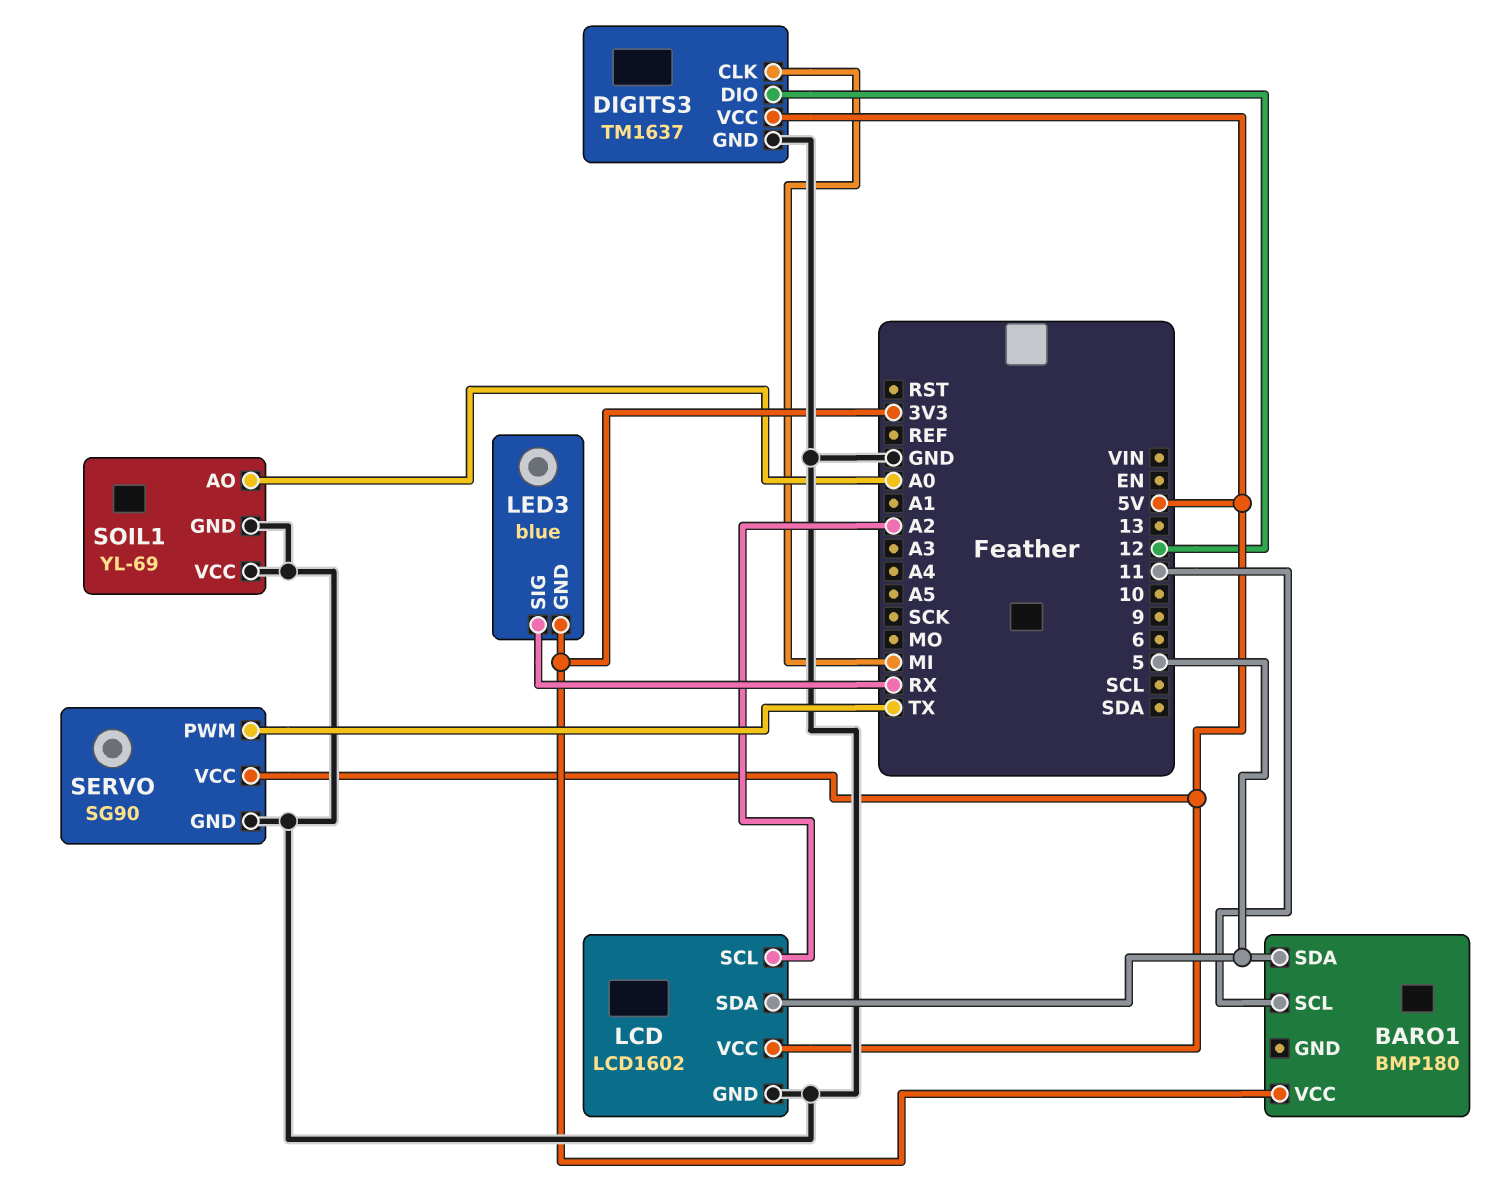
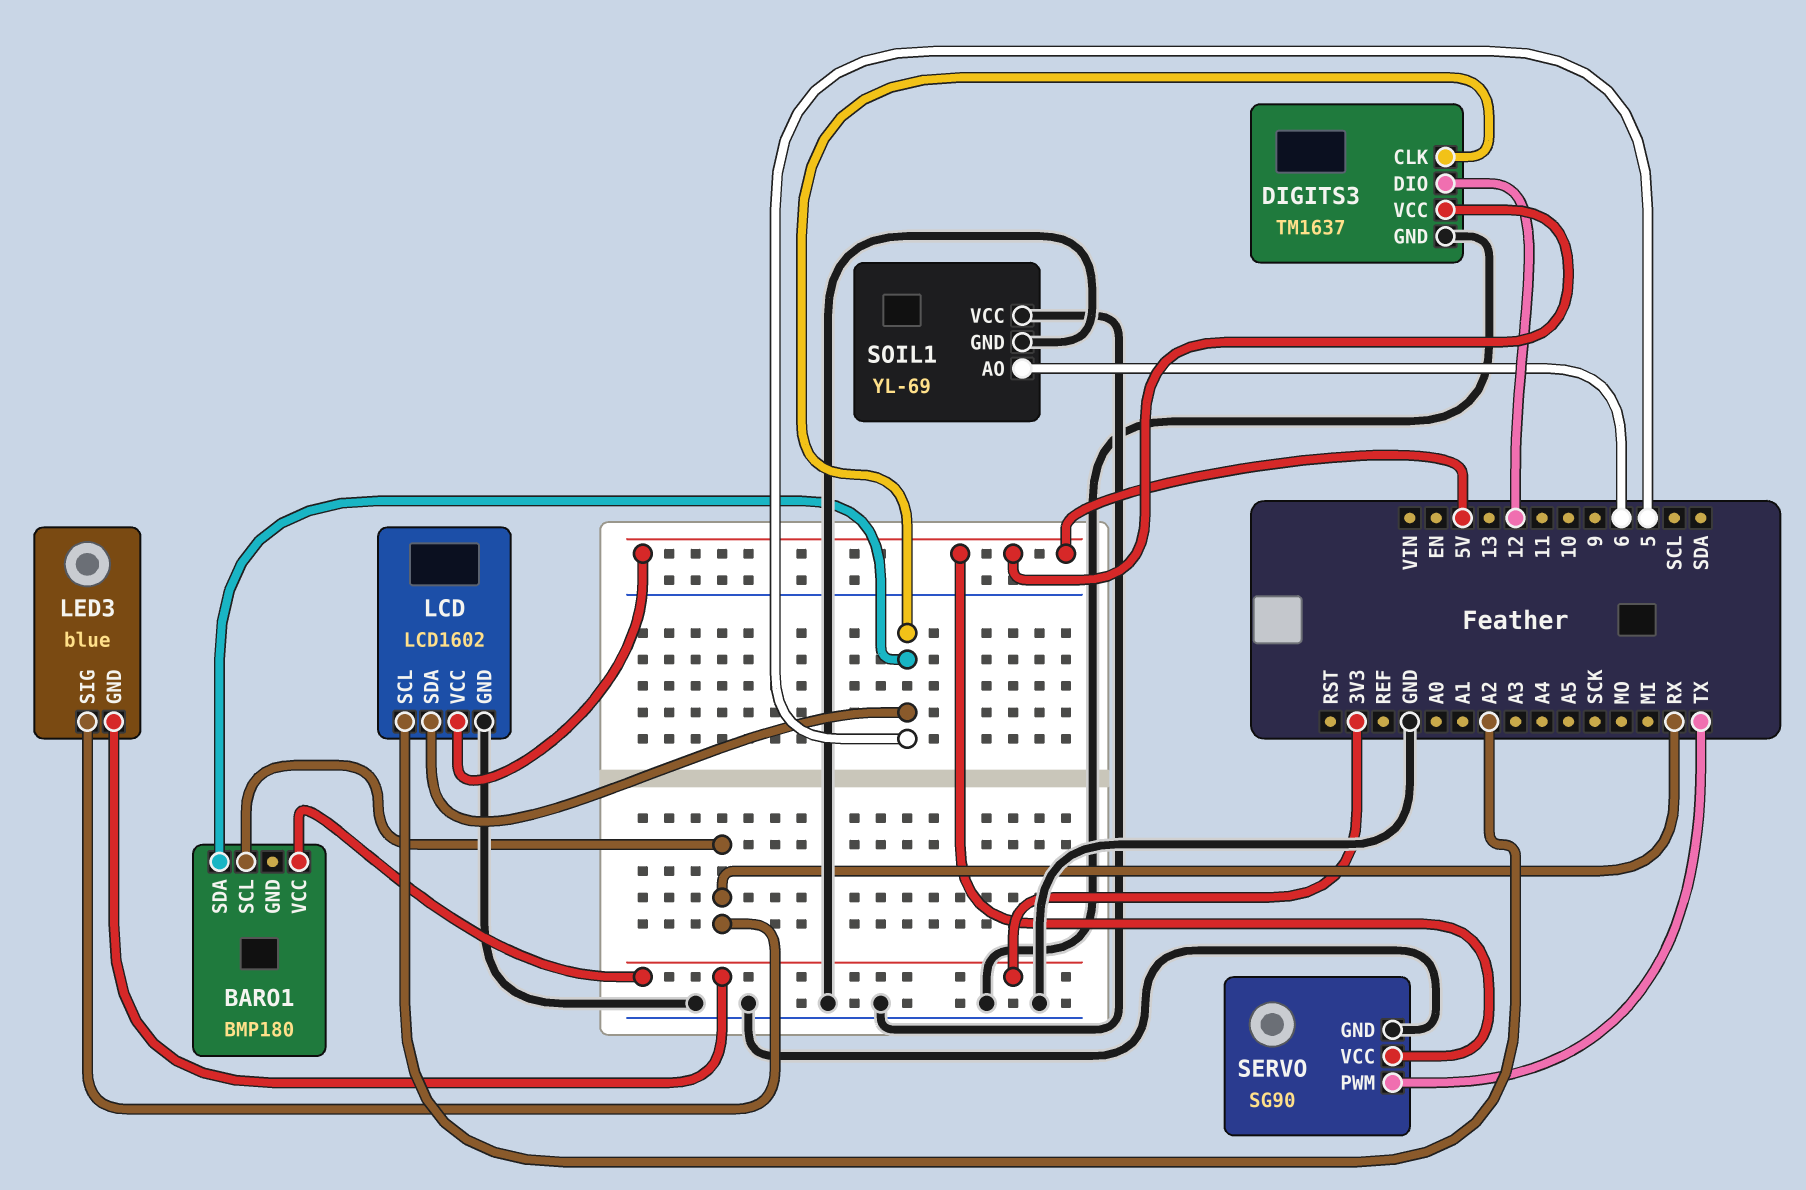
BARO1 pin SCL: 11 -> RX
DIGITS3 pin CLK: MI -> 5
SOIL1 pin AO: A0 -> 6

